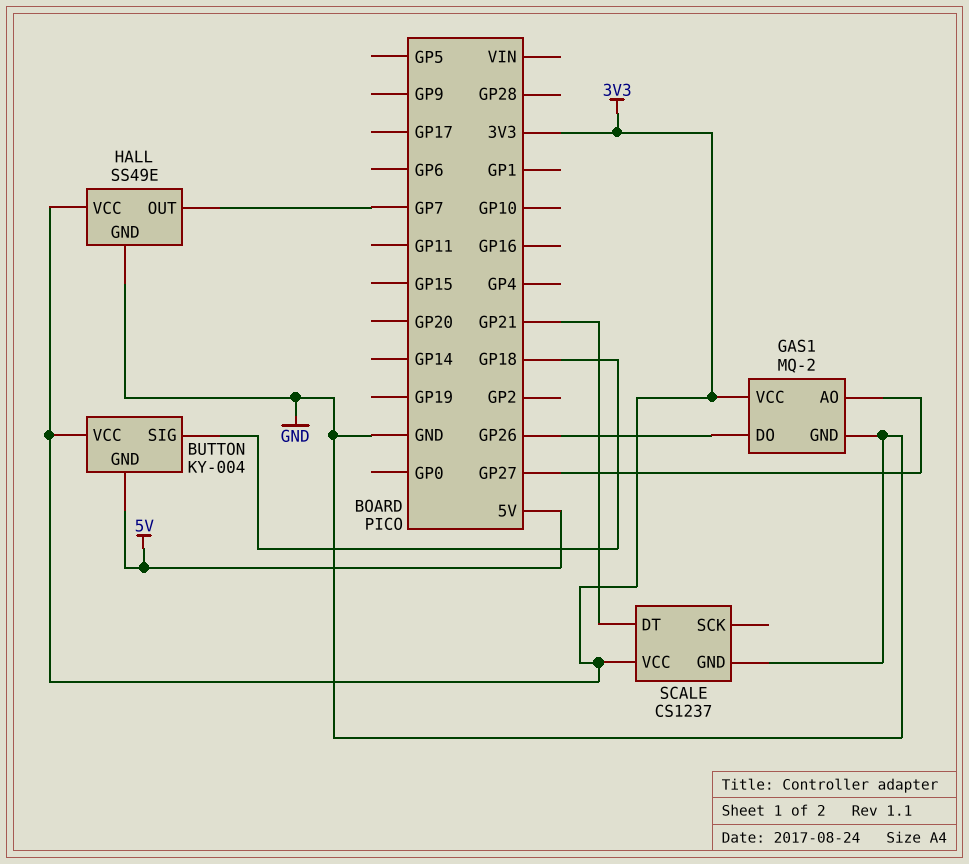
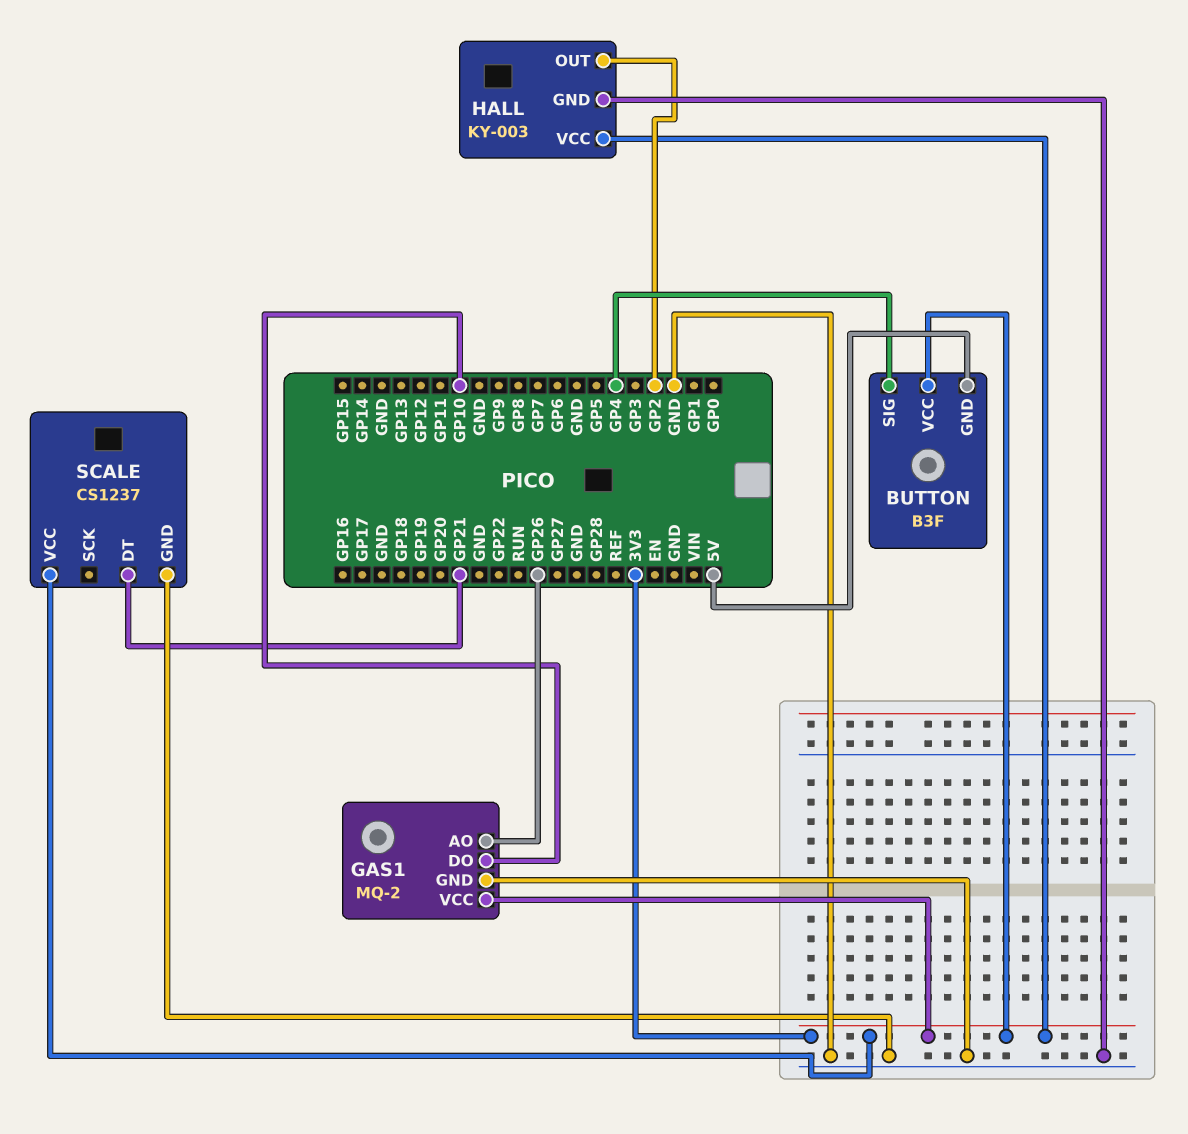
BUTTON: KY-004 -> B3F
BUTTON pin SIG: GP18 -> GP4
GAS1 pin AO: GP27 -> GP26
GAS1 pin DO: GP26 -> GP10
HALL: SS49E -> KY-003
HALL pin OUT: GP7 -> GP2

